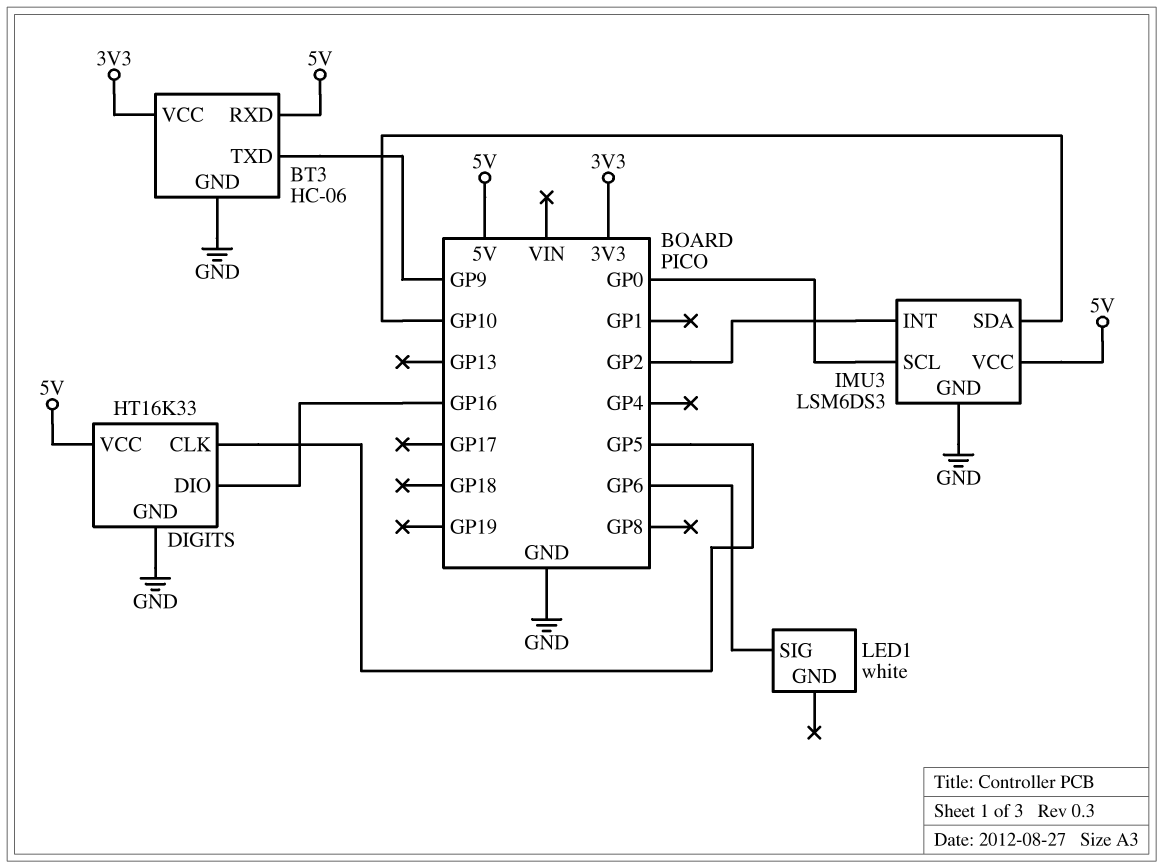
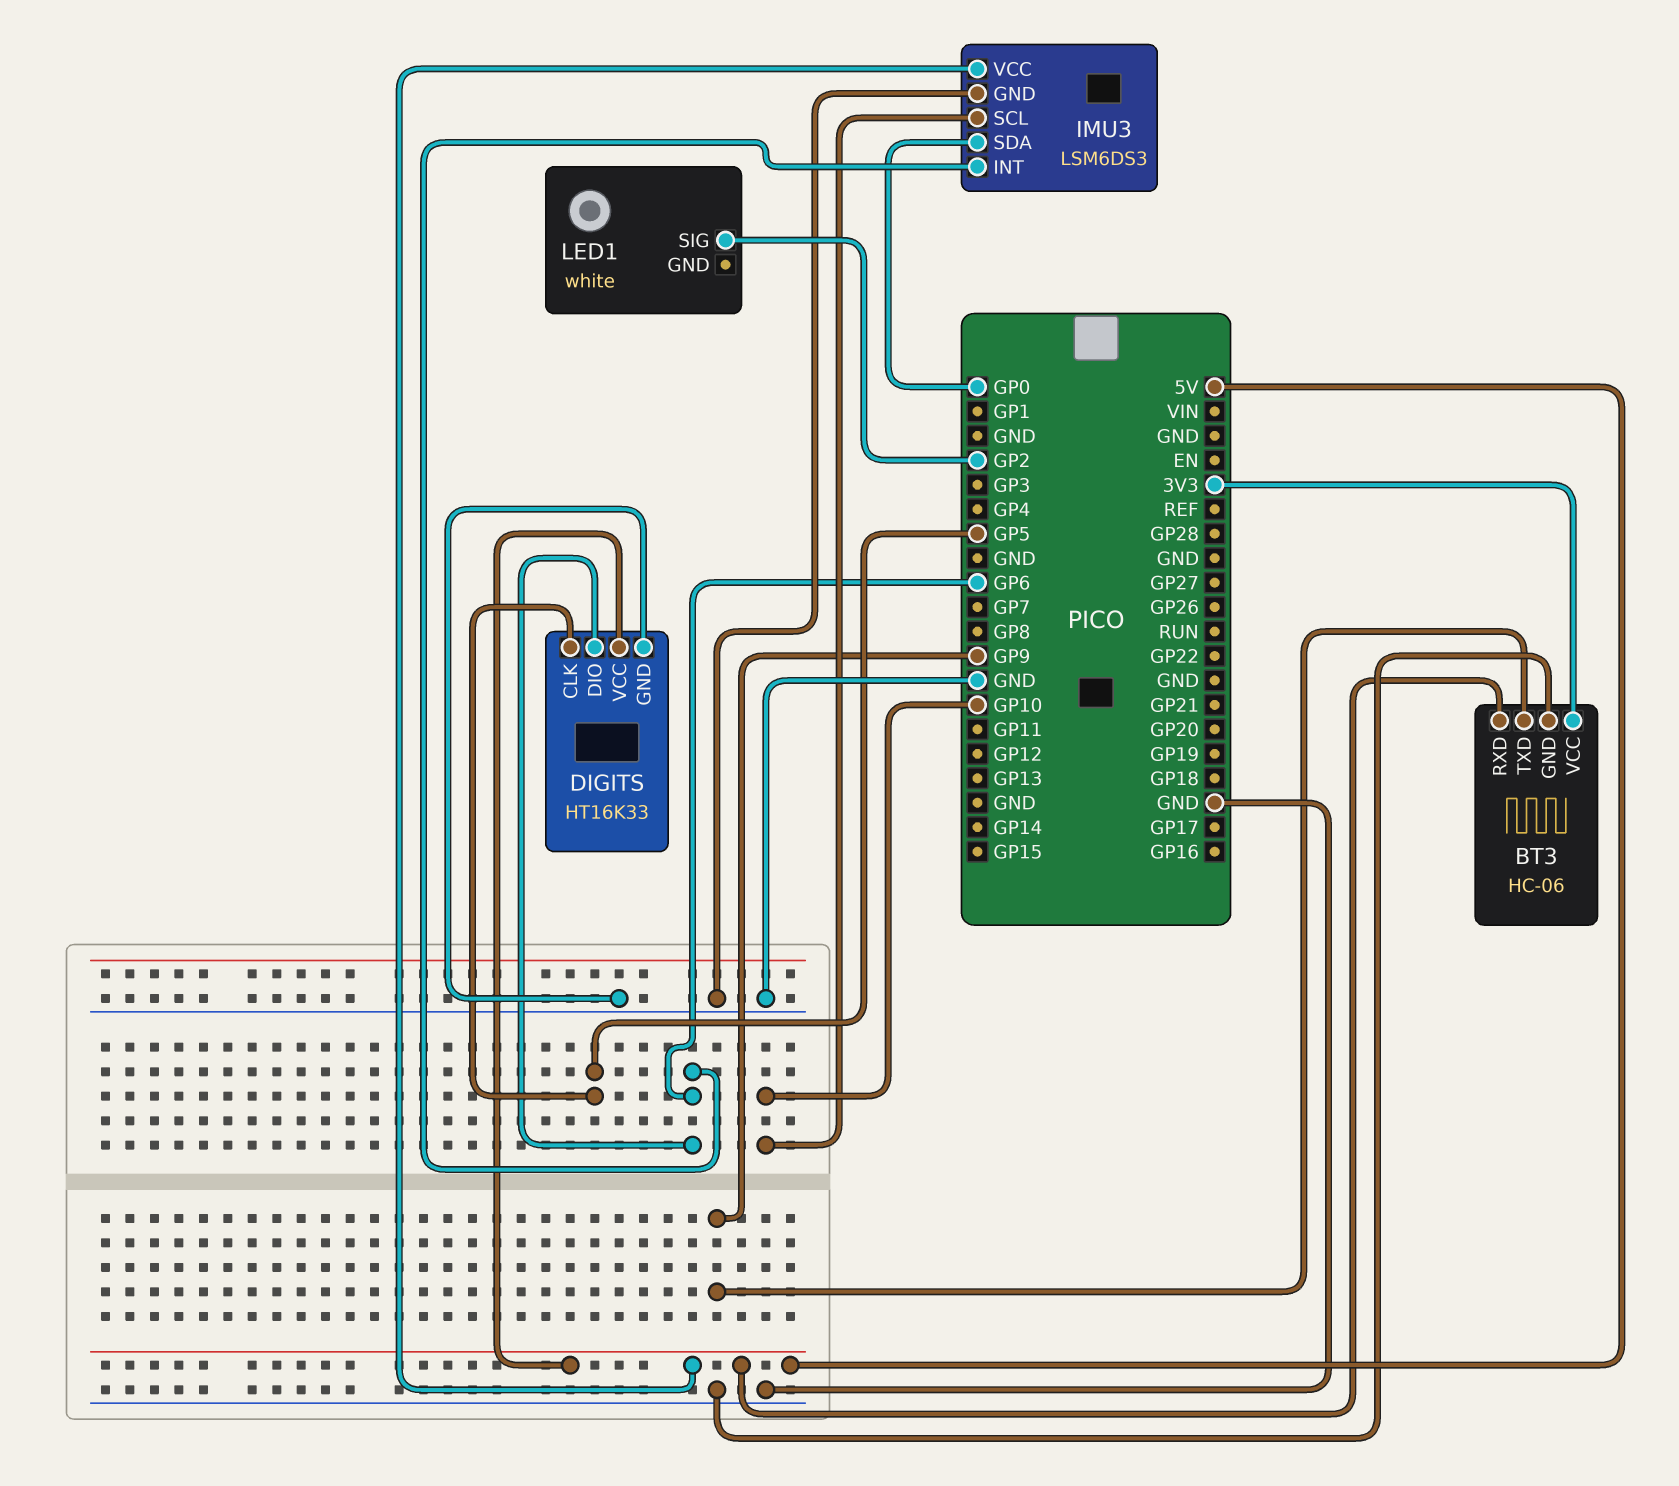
DIGITS pin DIO: GP16 -> GP6
IMU3 pin INT: GP2 -> GP6
IMU3 pin SCL: GP0 -> GP10
IMU3 pin SDA: GP10 -> GP0
LED1 pin SIG: GP6 -> GP2

